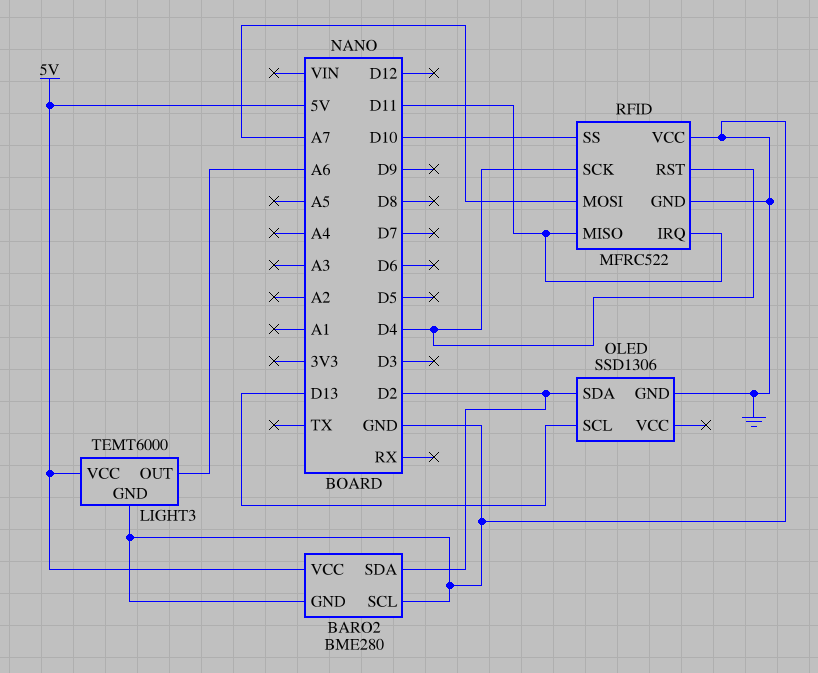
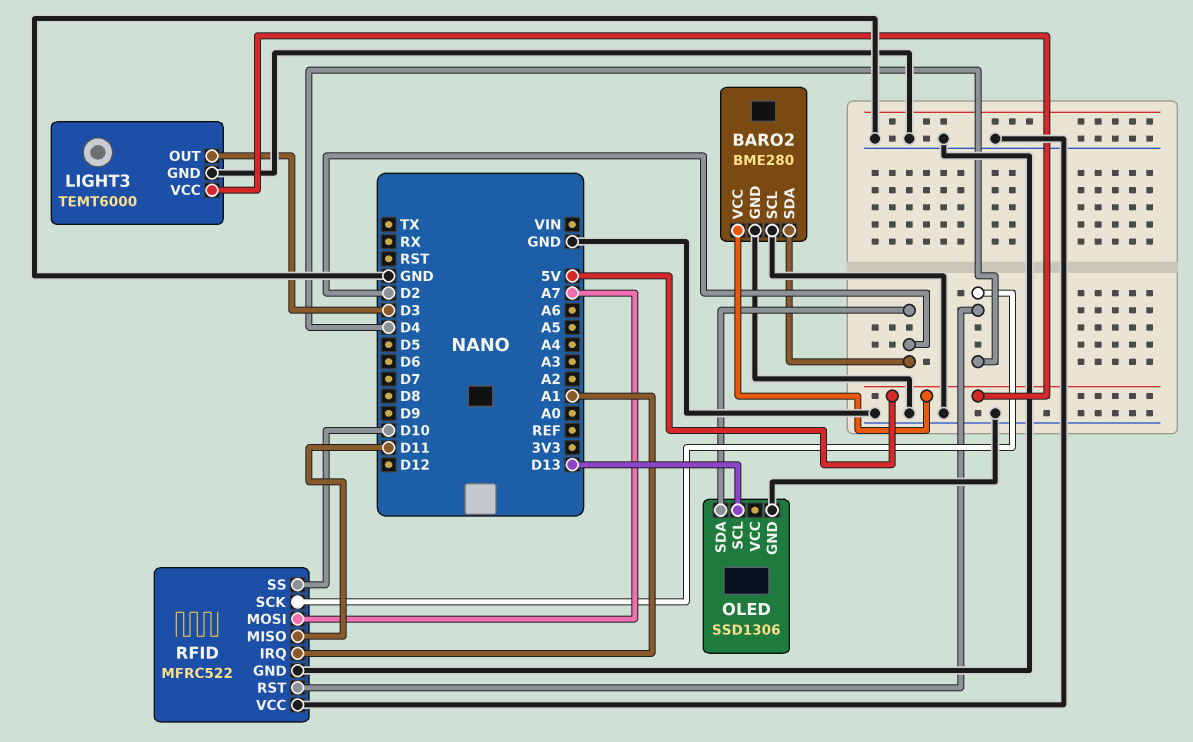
LIGHT3 pin OUT: A6 -> D3
RFID pin IRQ: D11 -> A1

